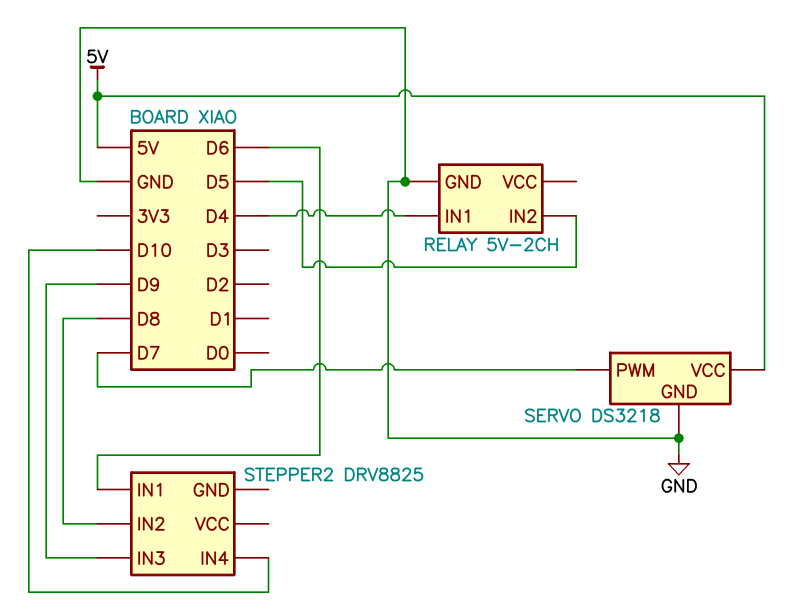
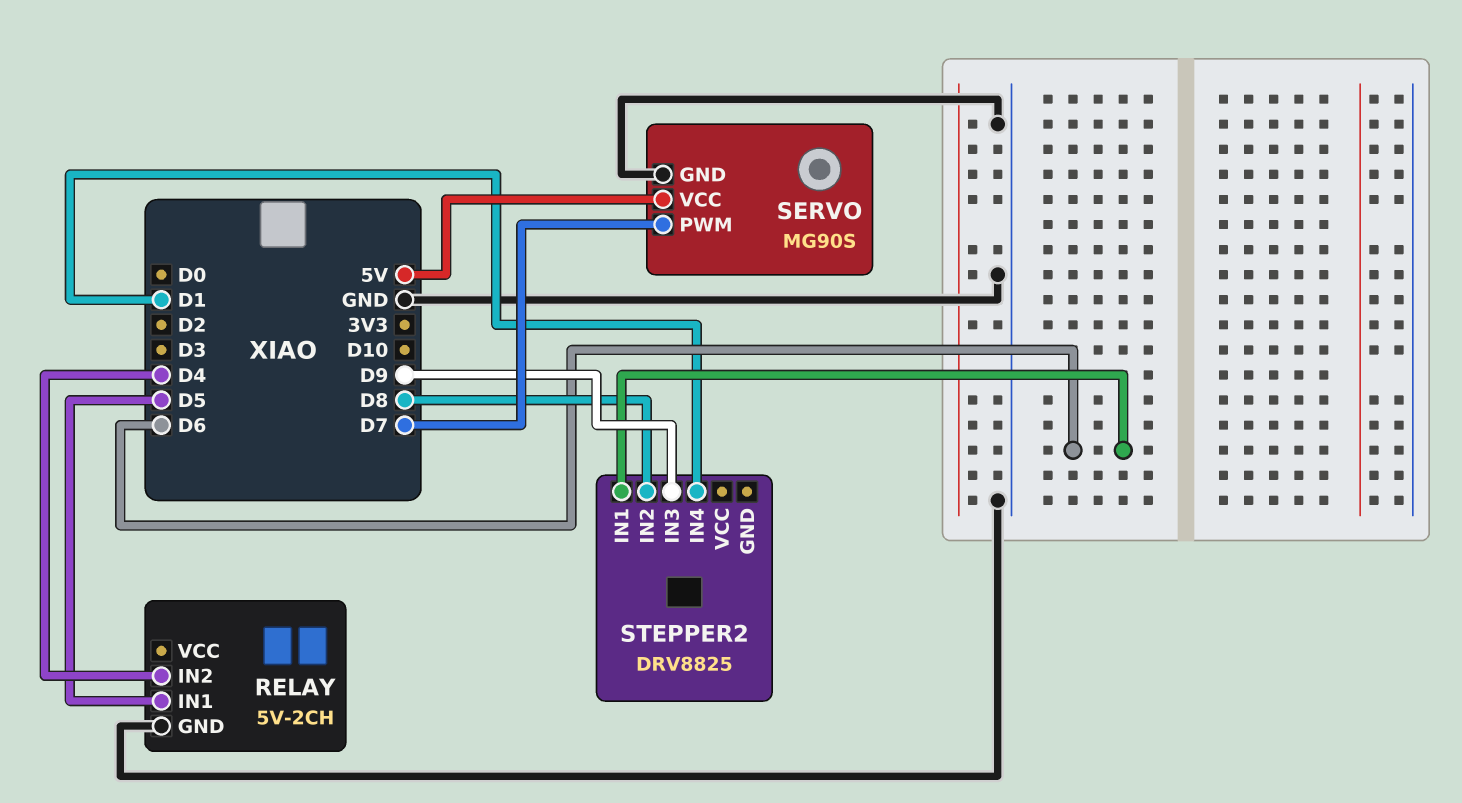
RELAY pin IN1: D4 -> D5
RELAY pin IN2: D5 -> D4
SERVO: DS3218 -> MG90S
STEPPER2 pin IN4: D10 -> D1

